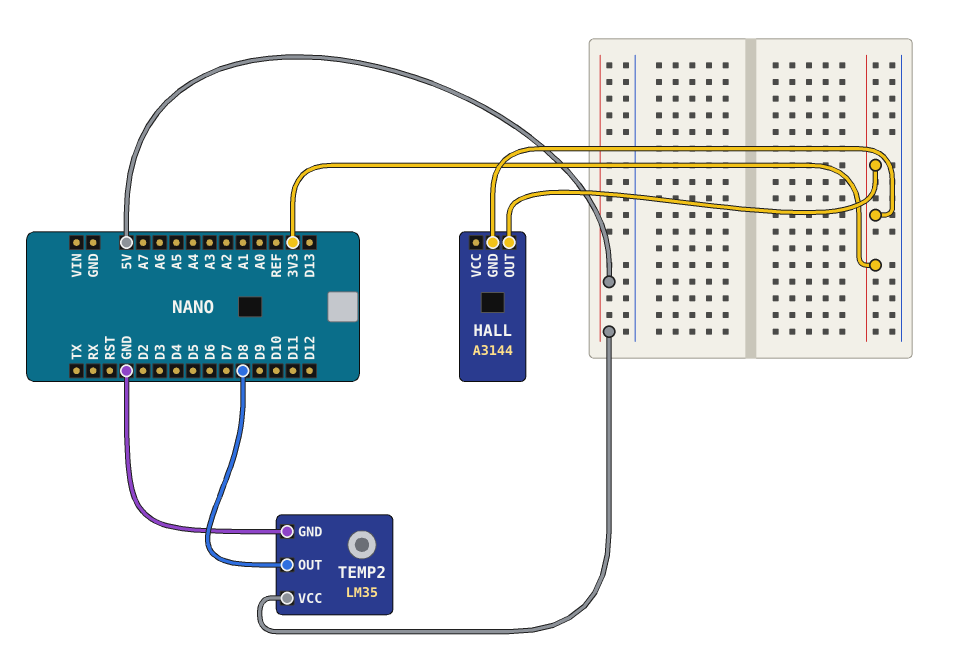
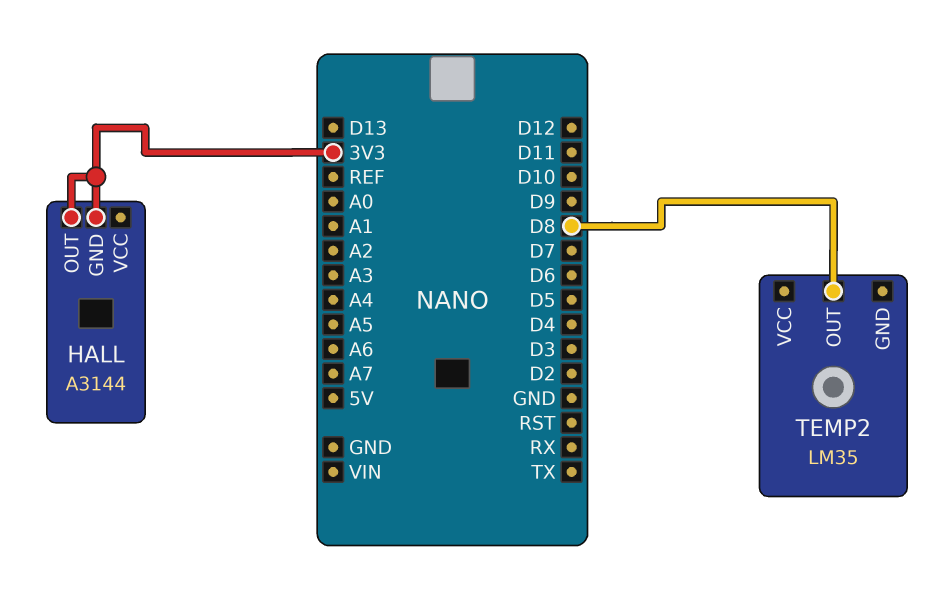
TEMP2 pin GND: GND -> none
TEMP2 pin VCC: 5V -> none

